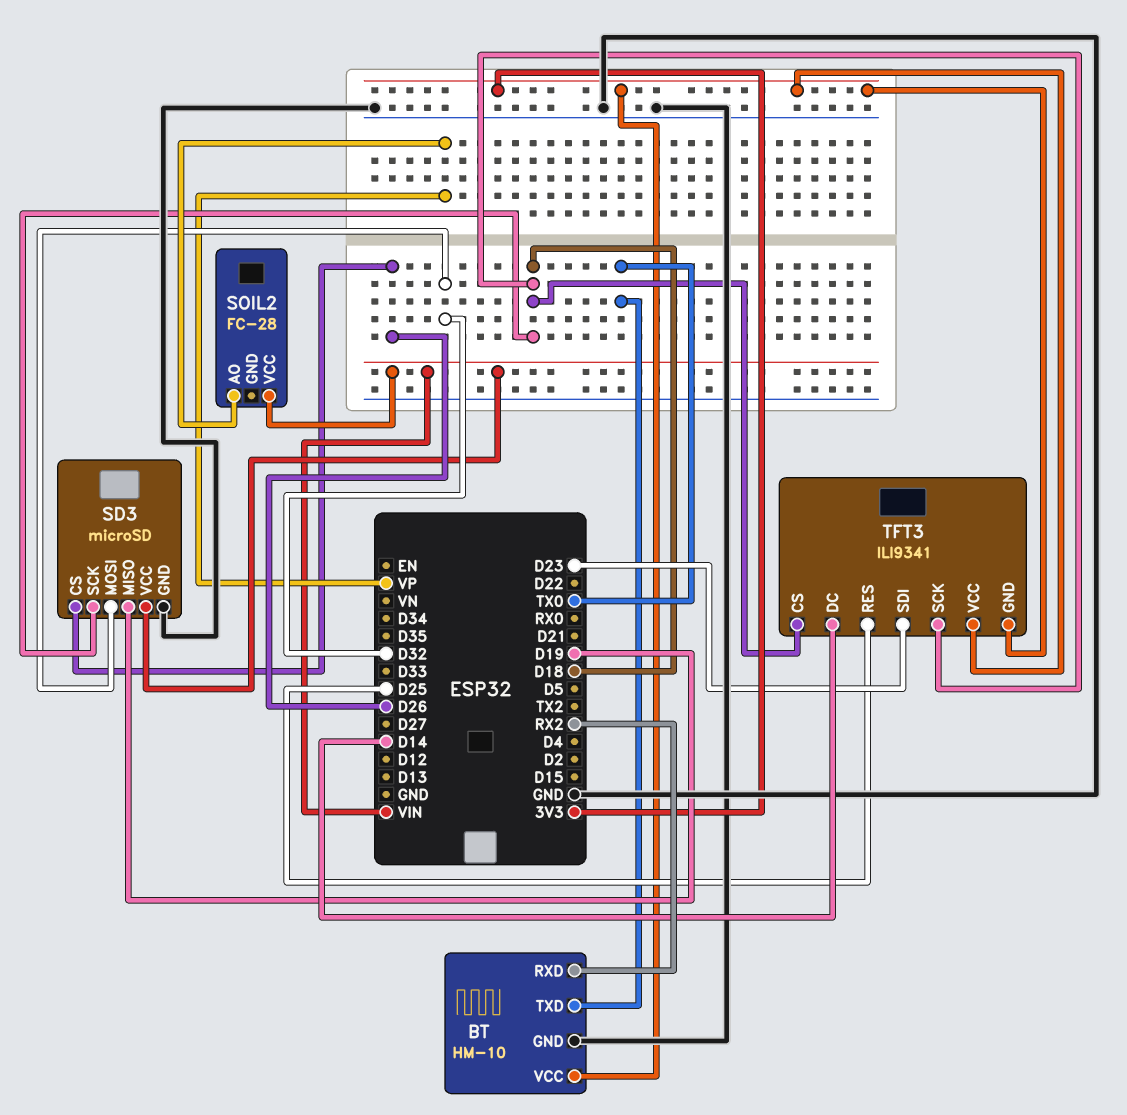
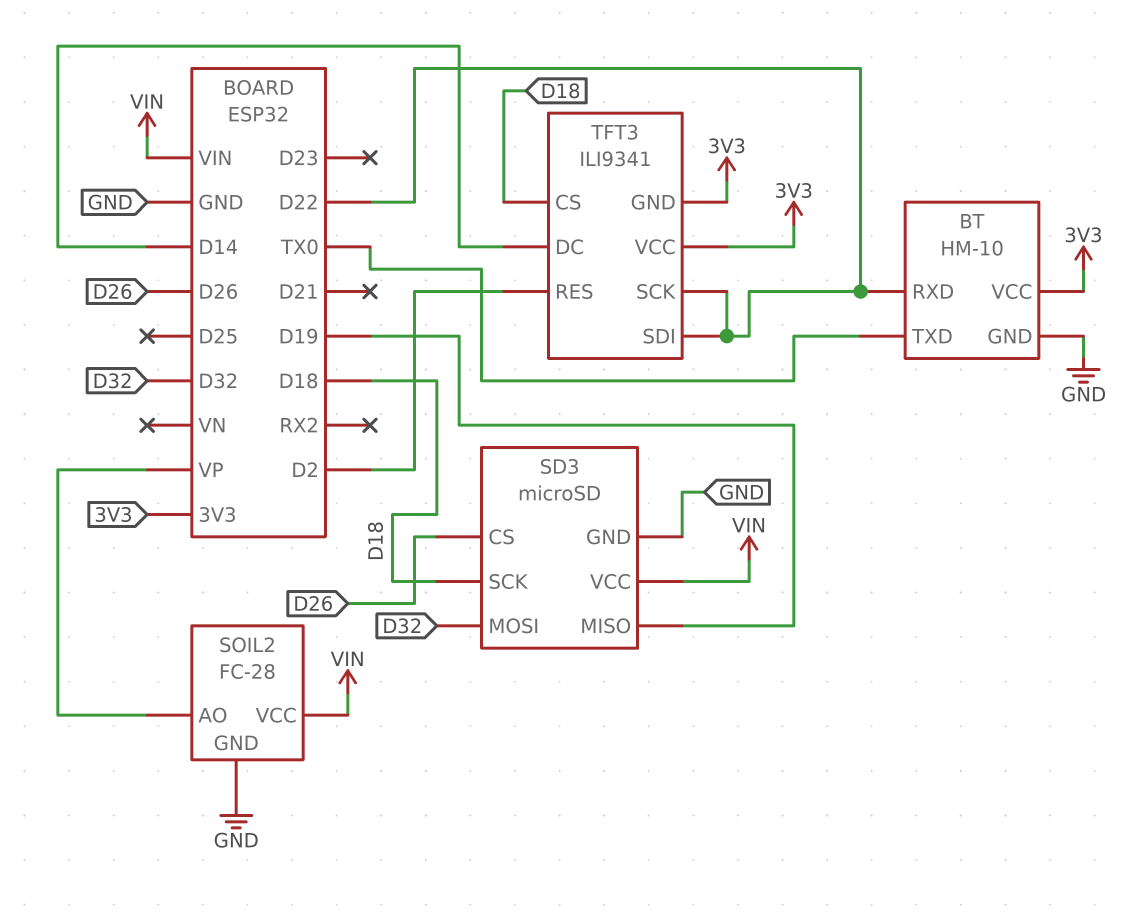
BT pin RXD: RX2 -> D22
SOIL2 pin GND: none -> GND
TFT3 pin RES: D25 -> D2
TFT3 pin SCK: D18 -> D22
TFT3 pin SDI: D23 -> D22

